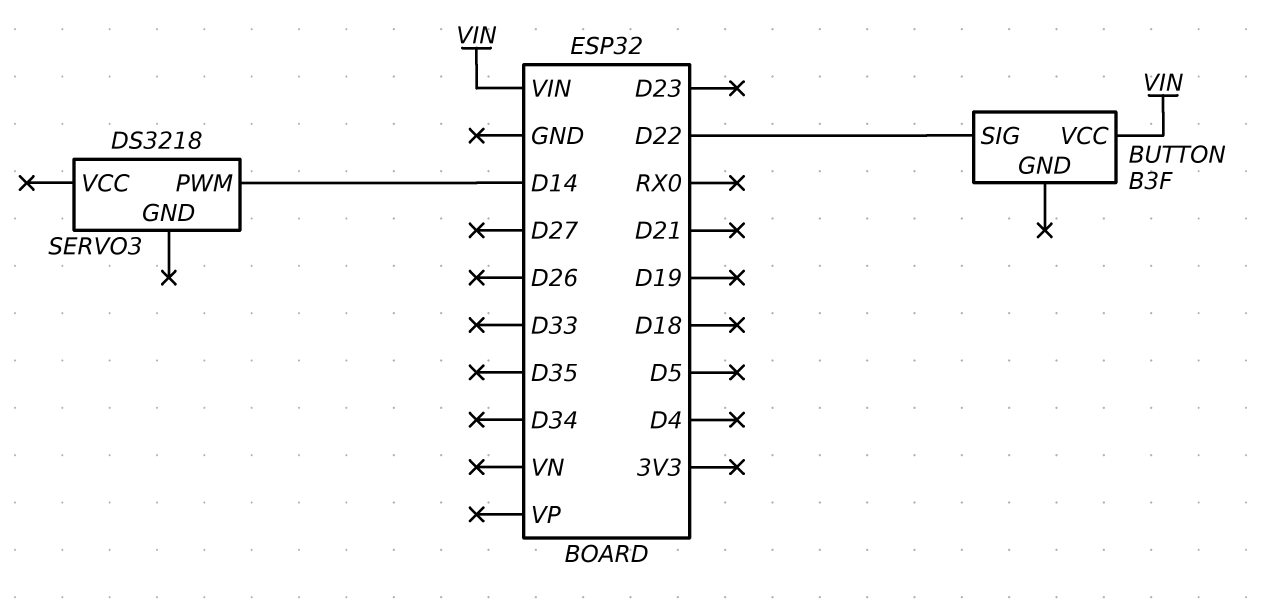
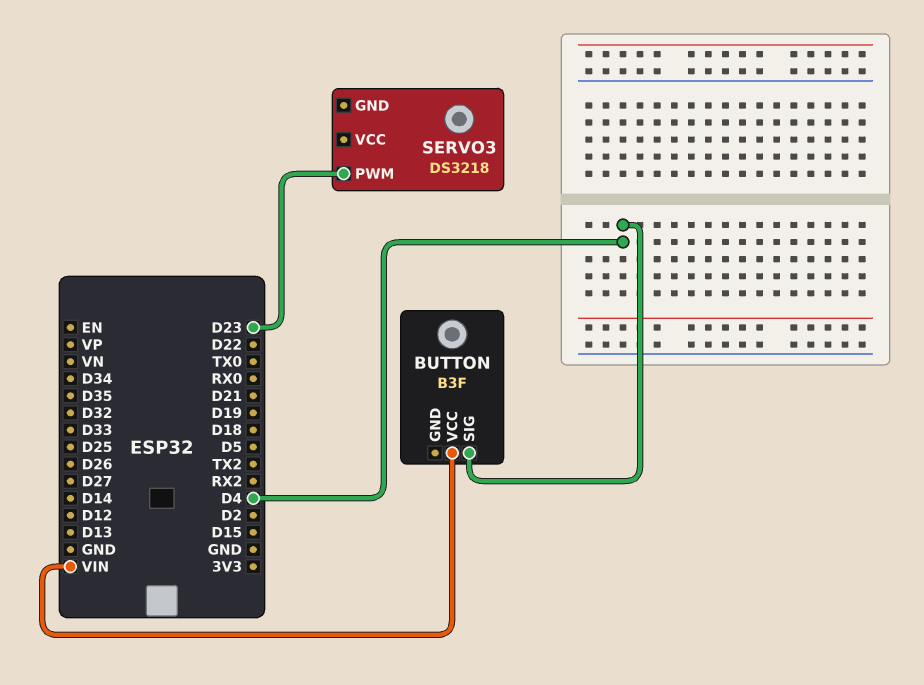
BUTTON pin SIG: D22 -> D4
SERVO3 pin PWM: D14 -> D23

